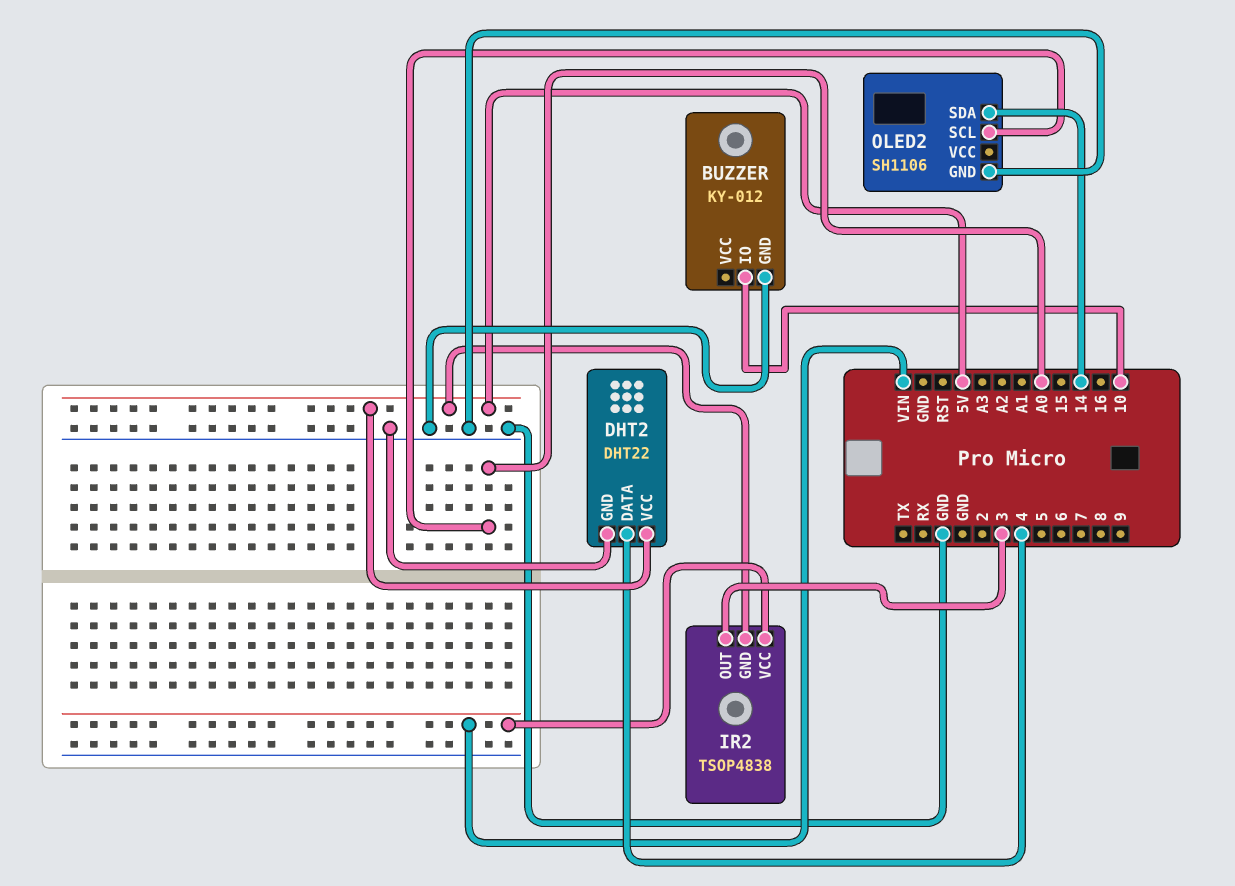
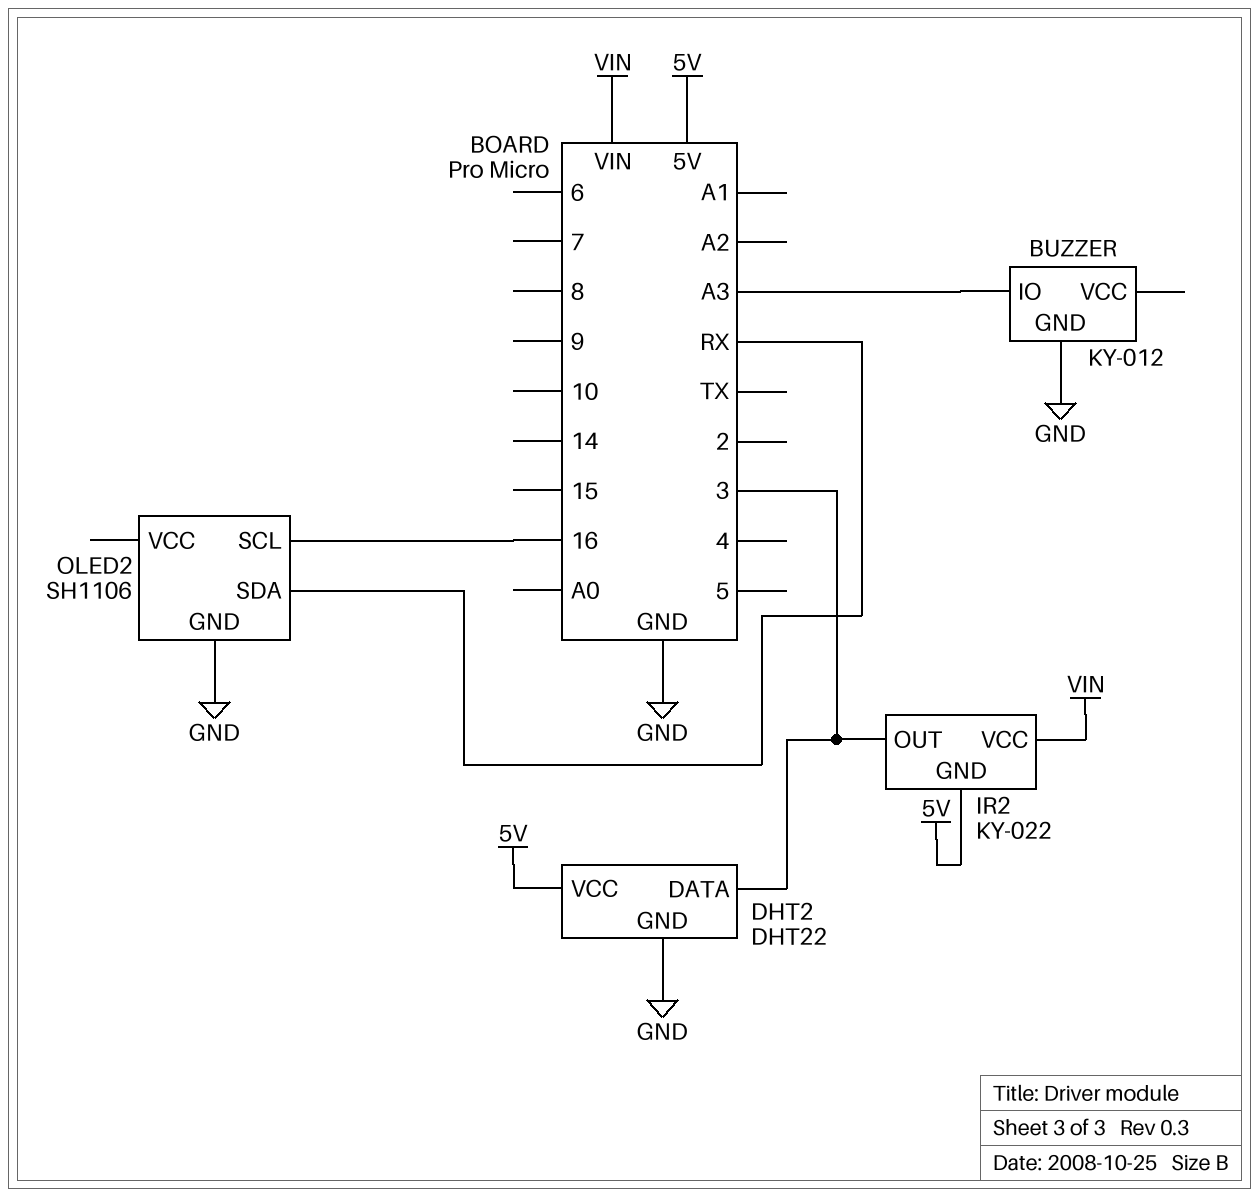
BUZZER pin IO: 10 -> A3
DHT2 pin DATA: 4 -> 3
IR2: TSOP4838 -> KY-022
OLED2 pin SCL: A0 -> 16
OLED2 pin SDA: 14 -> RX

